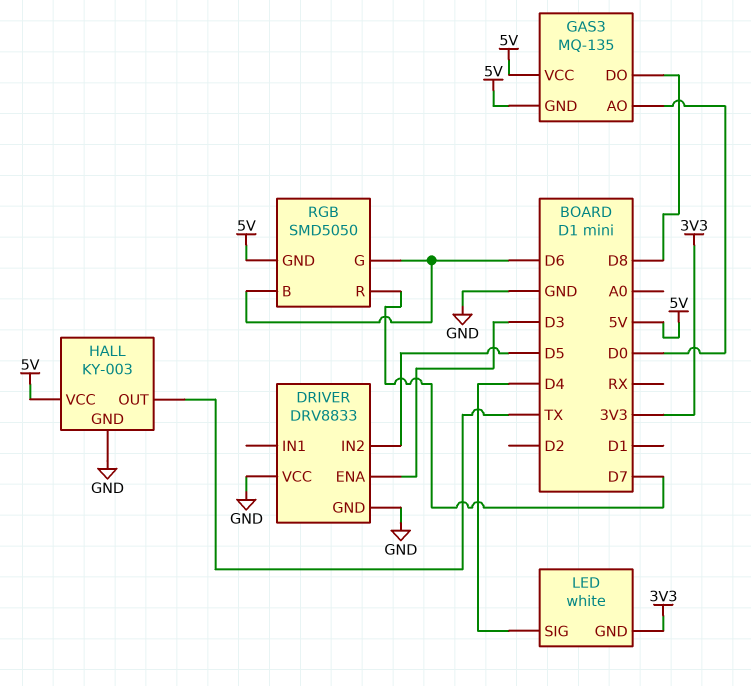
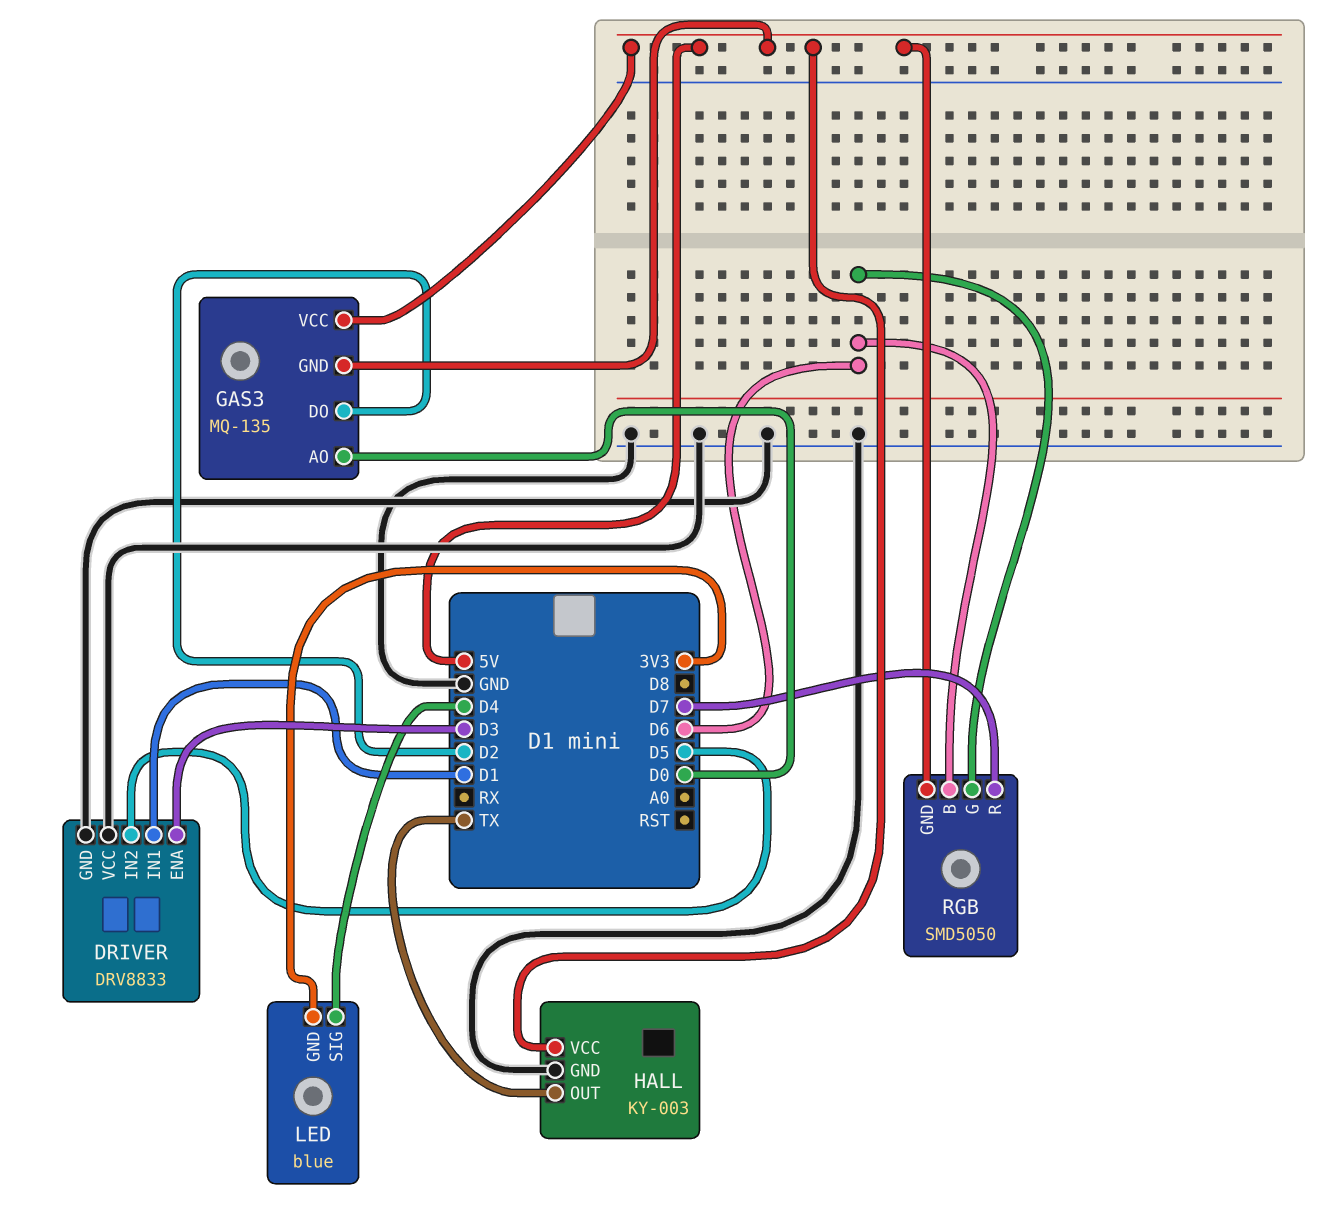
DRIVER pin IN1: none -> D1
GAS3 pin DO: D8 -> D2
LED: white -> blue

